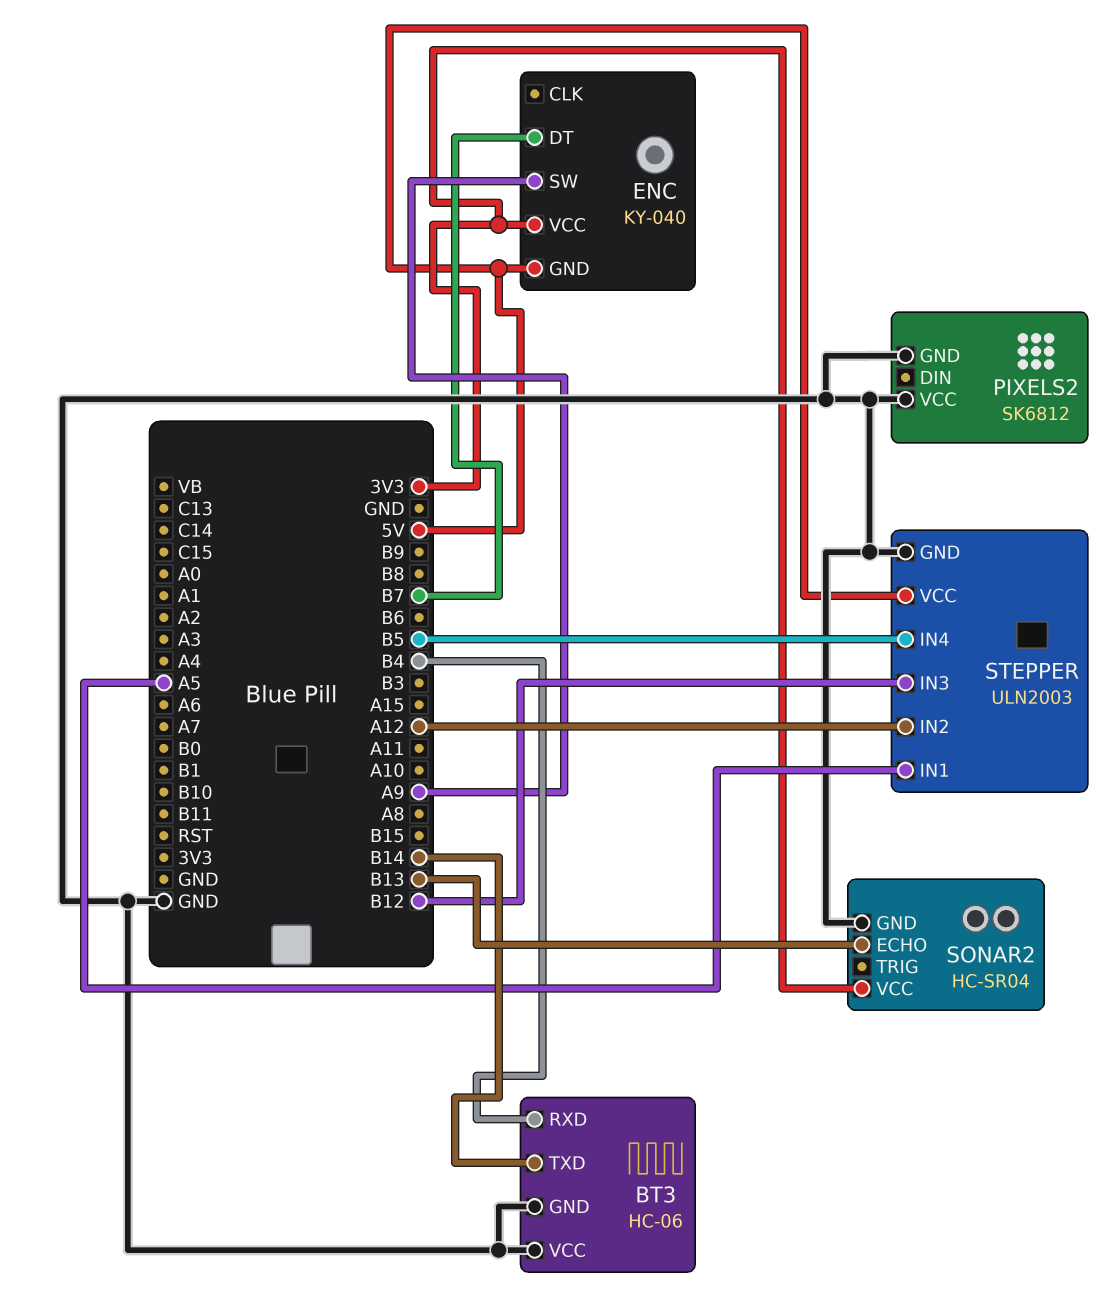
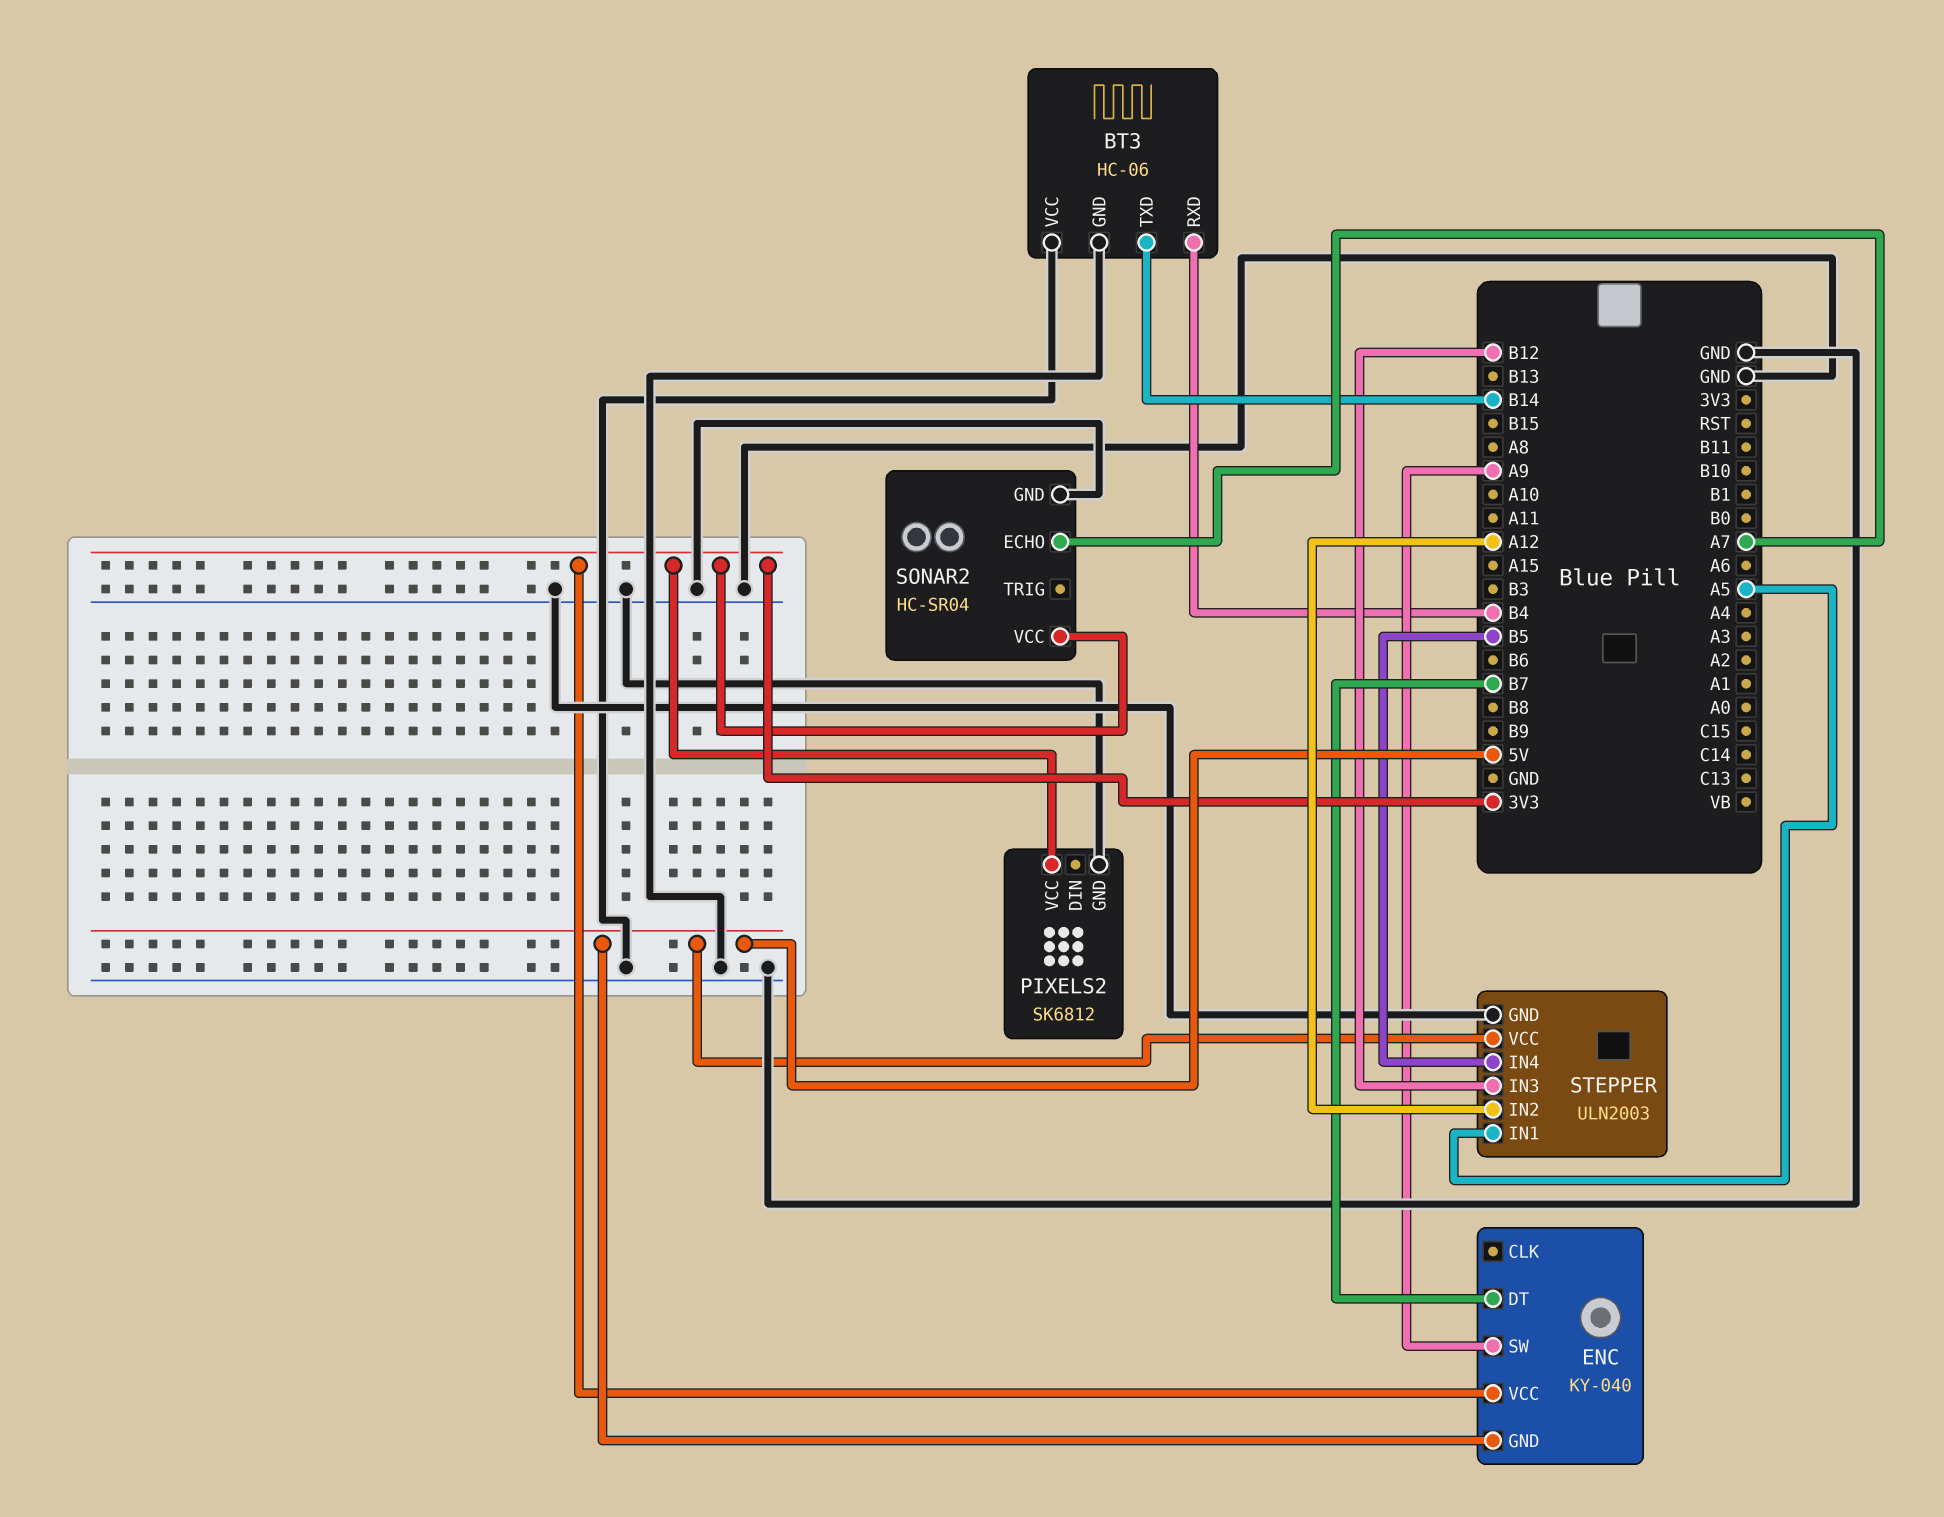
PIXELS2 pin VCC: GND -> 3V3
SONAR2 pin ECHO: B13 -> A7

